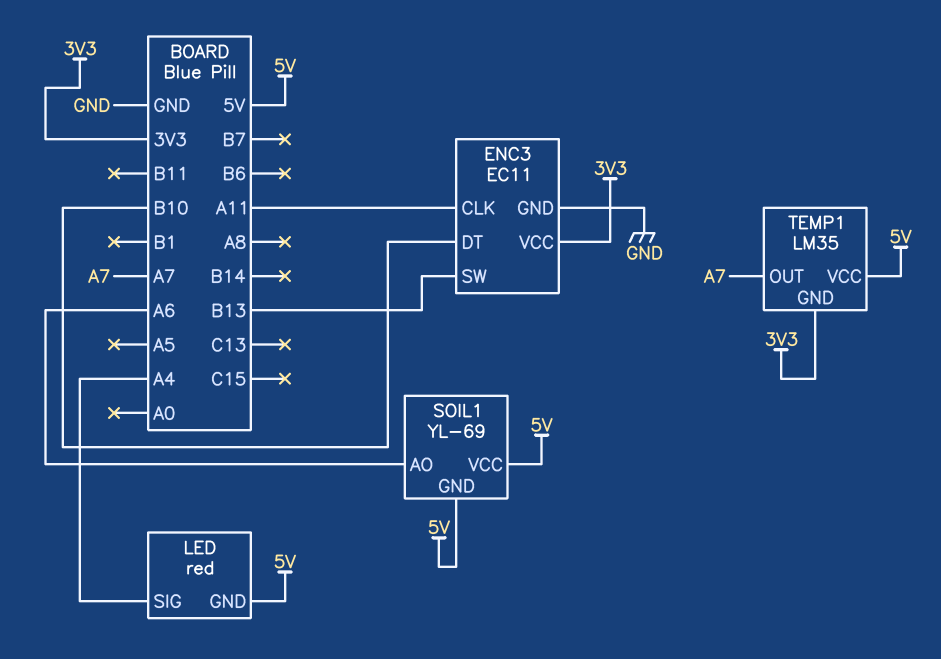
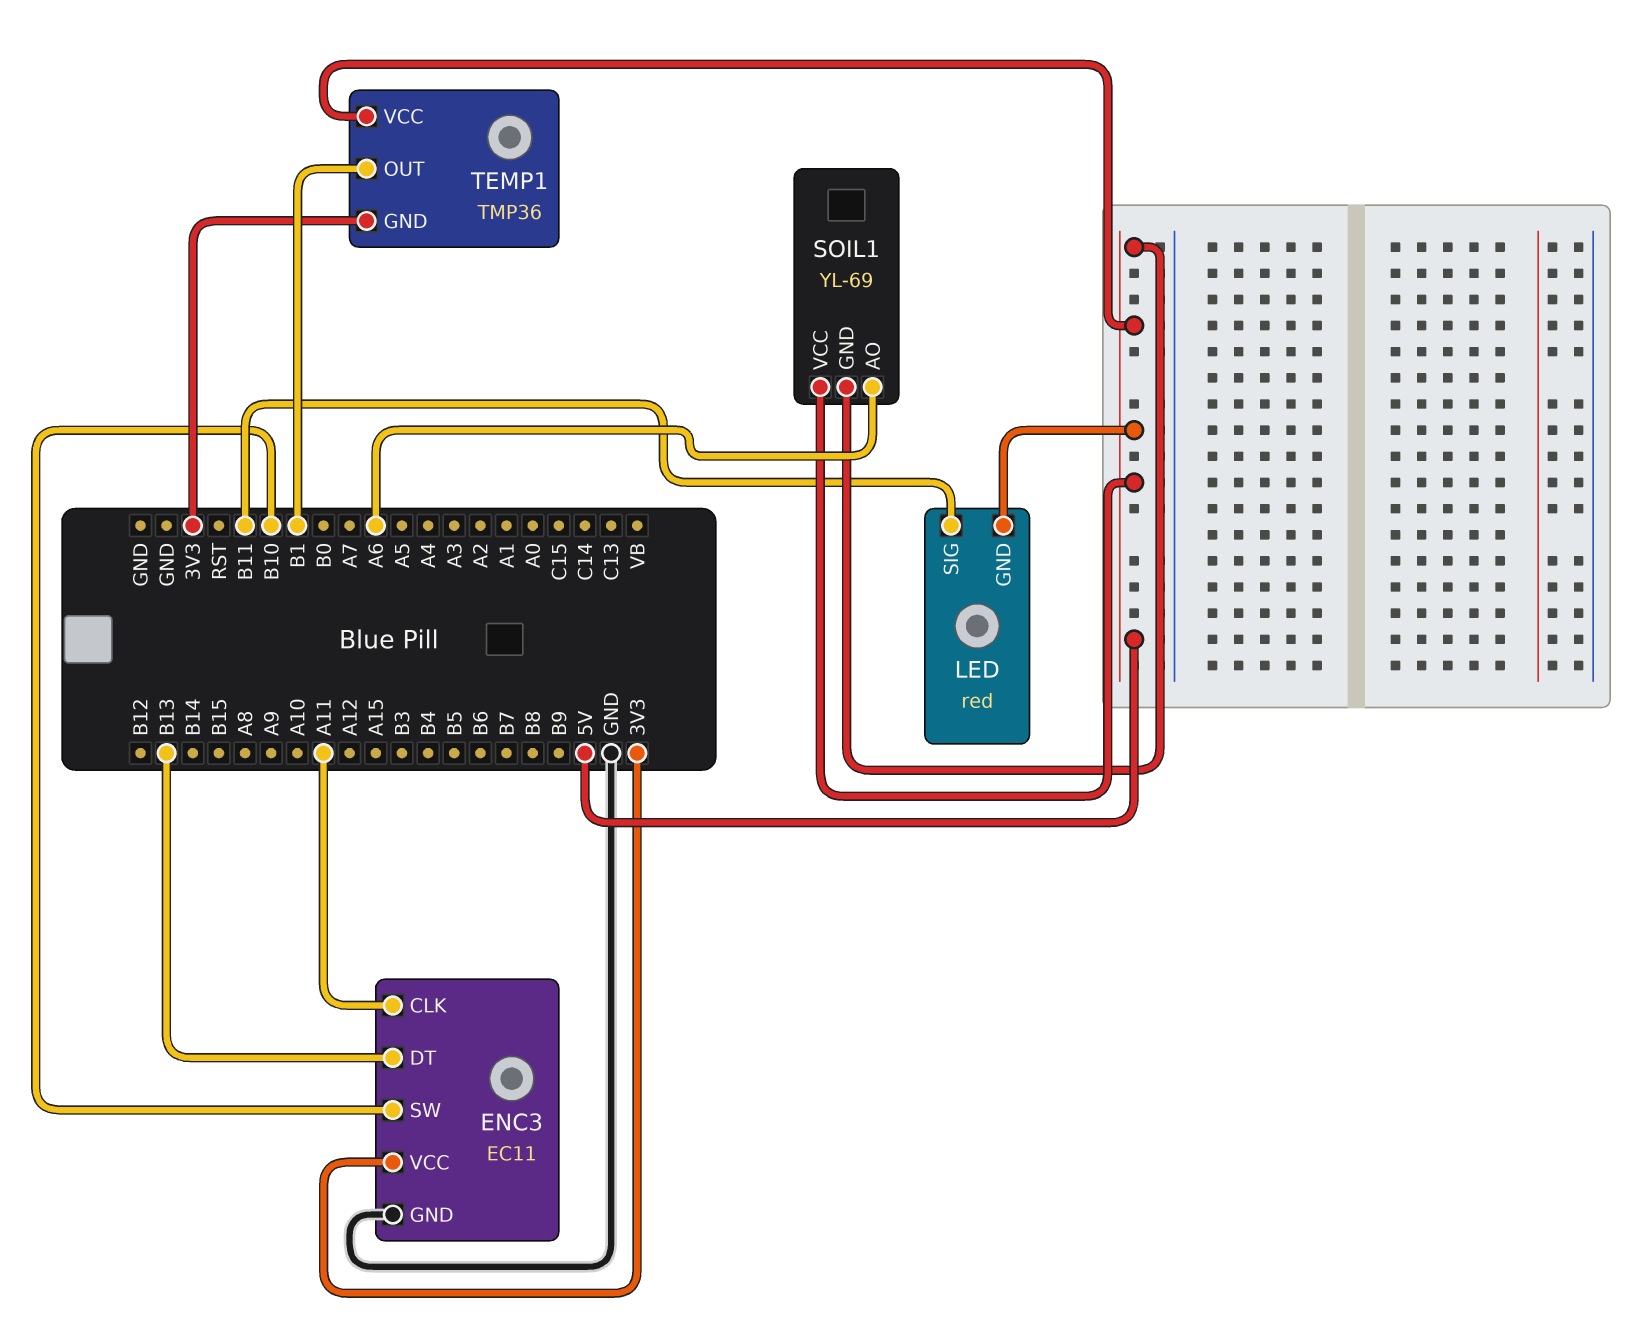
ENC3 pin DT: B10 -> B13
ENC3 pin SW: B13 -> B10
LED pin SIG: A4 -> B11
TEMP1: LM35 -> TMP36
TEMP1 pin OUT: A7 -> B1

